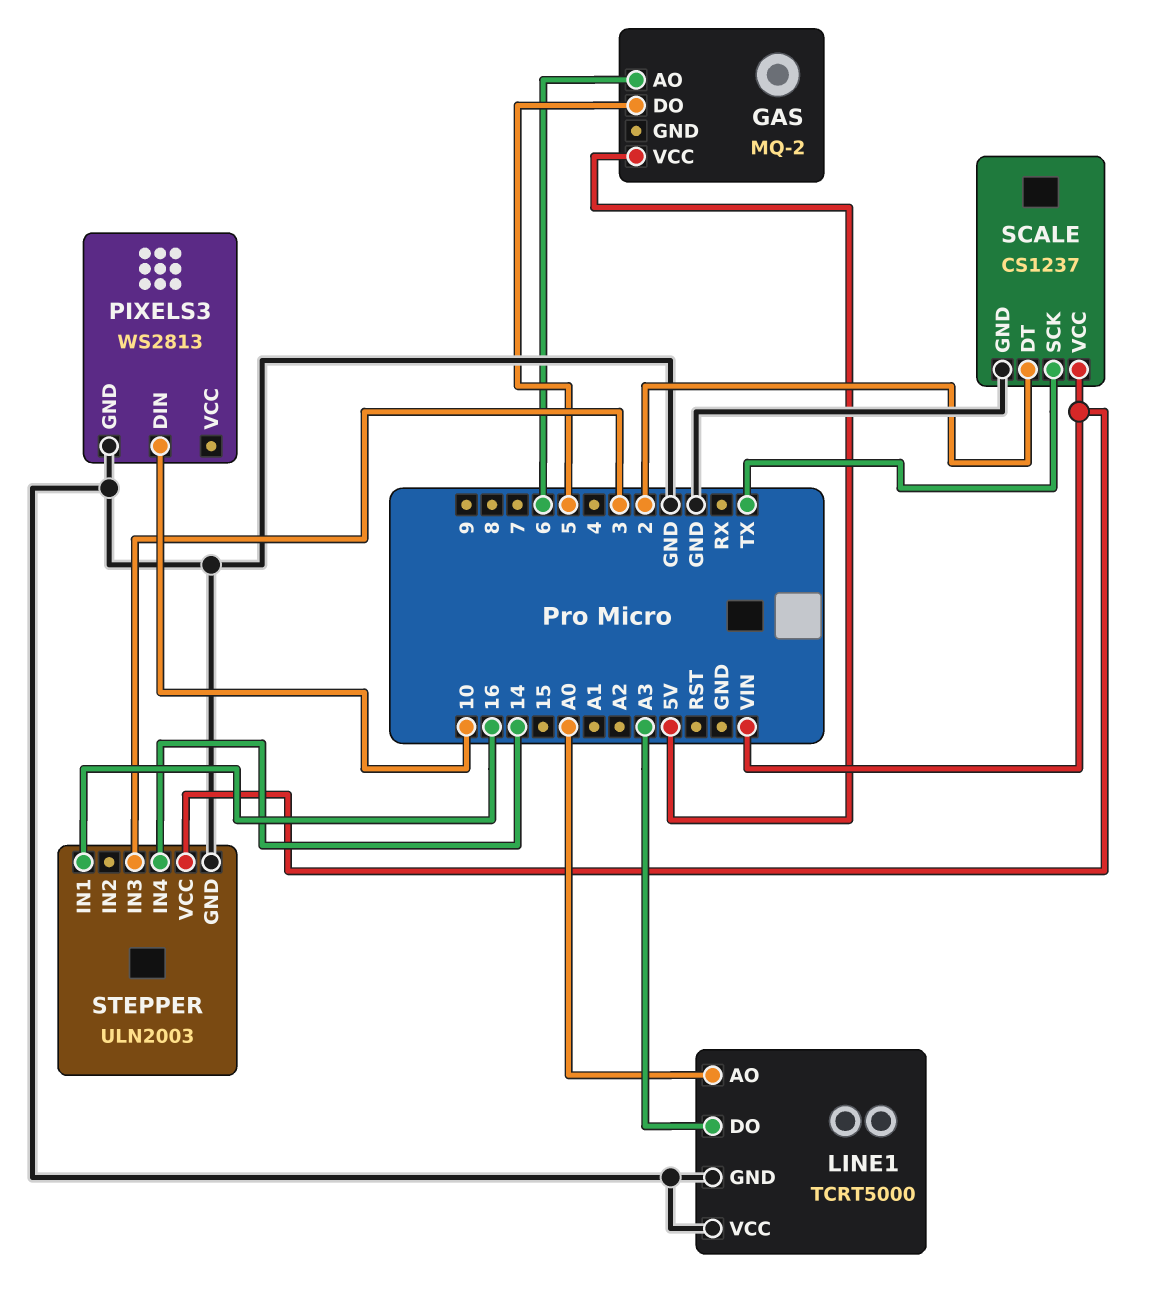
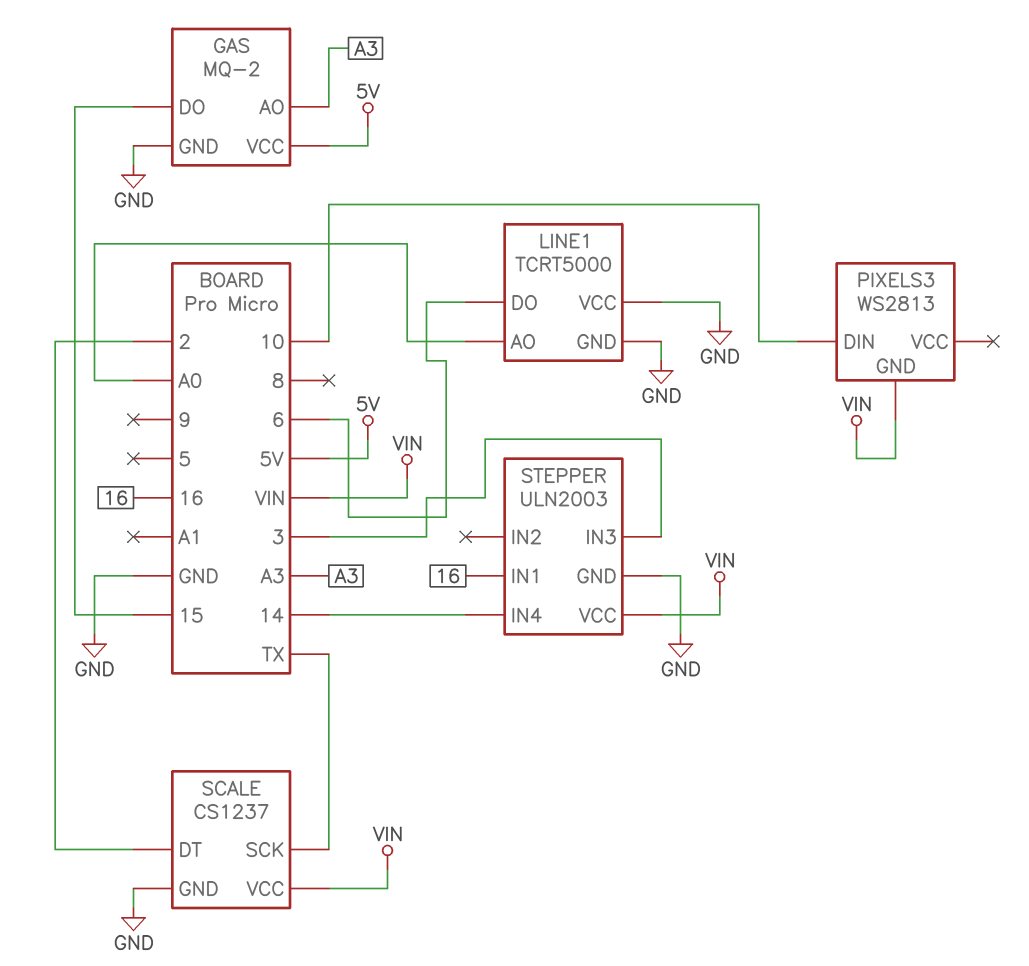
GAS pin AO: 6 -> A3
GAS pin DO: 5 -> 15
GAS pin GND: none -> GND
LINE1 pin DO: A3 -> 6
PIXELS3 pin GND: GND -> VIN

